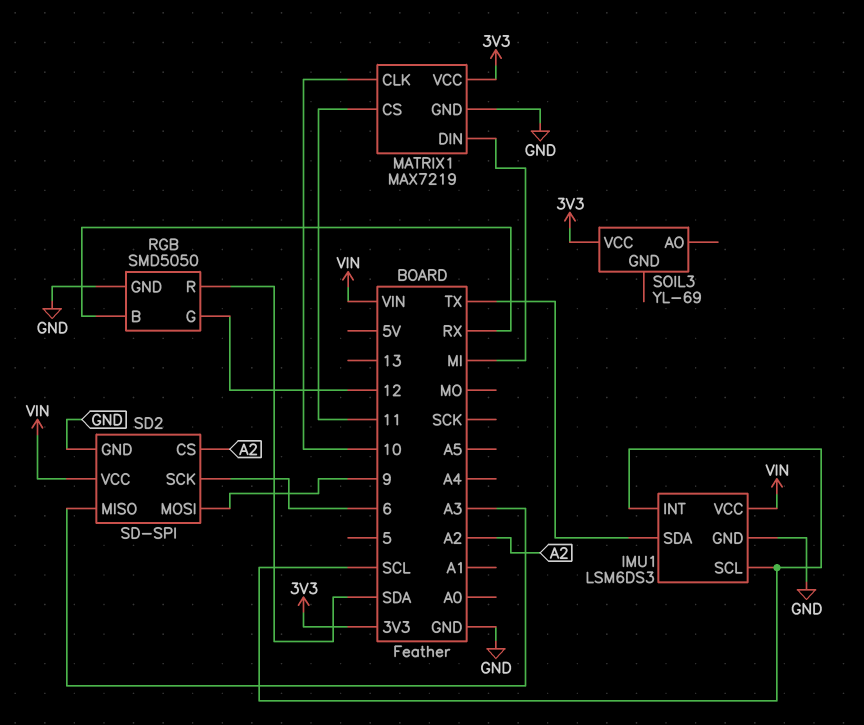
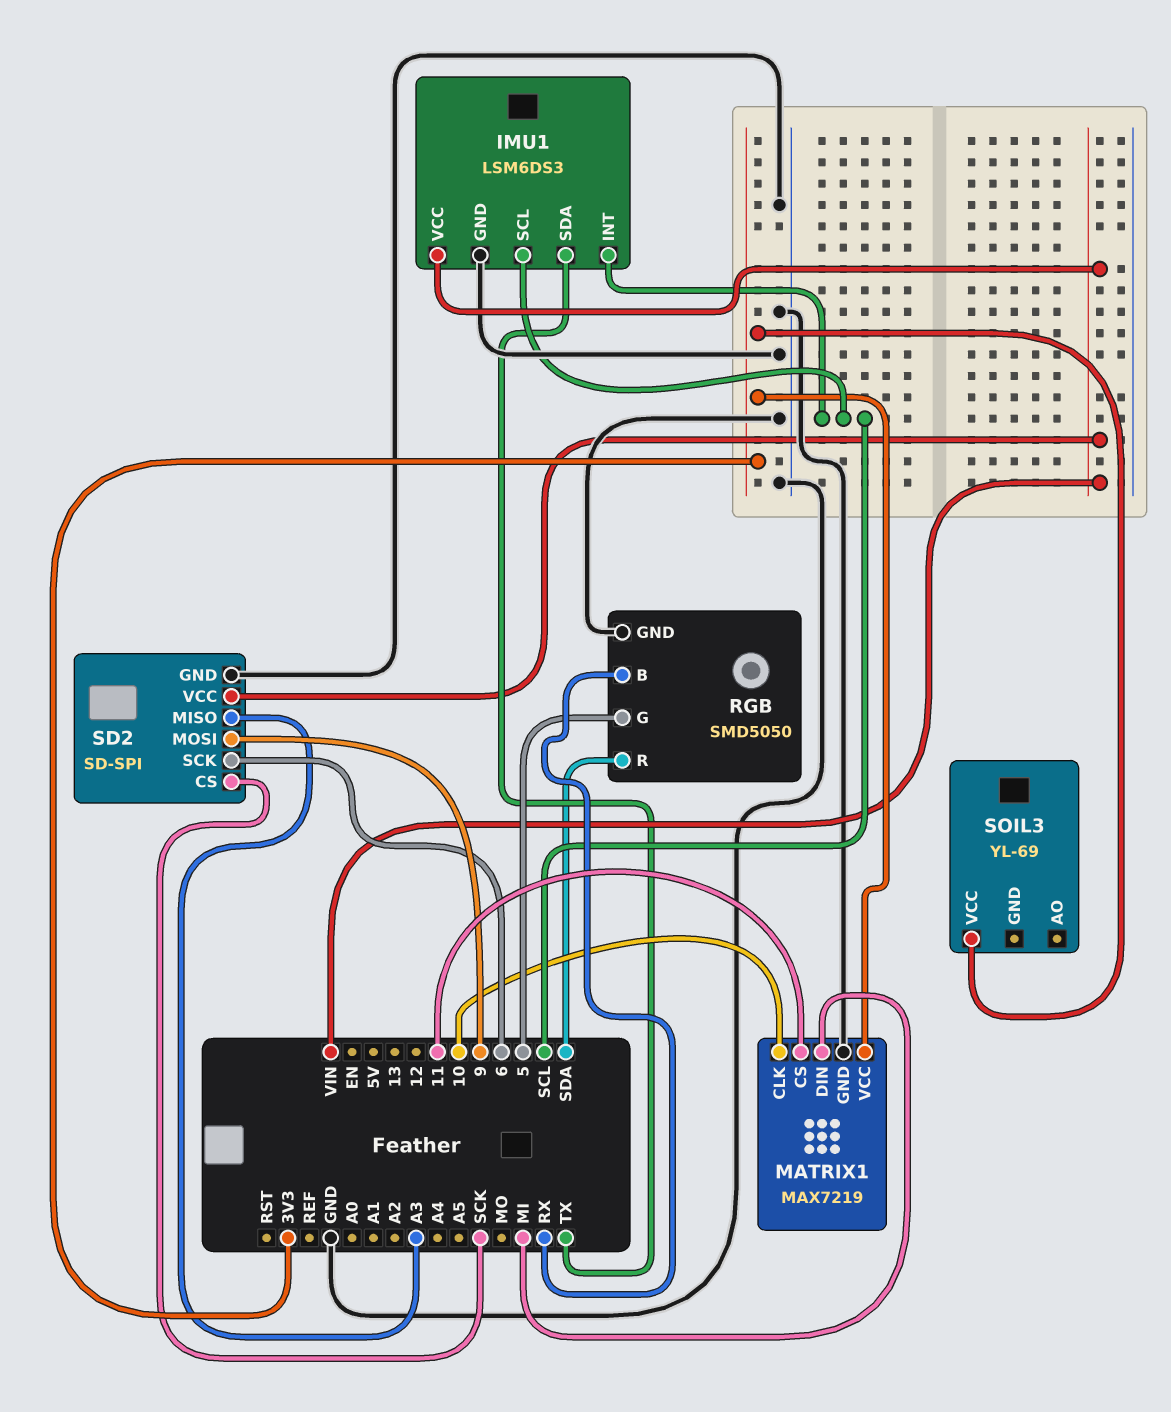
RGB pin G: 12 -> 5
SD2 pin CS: A2 -> SCK

